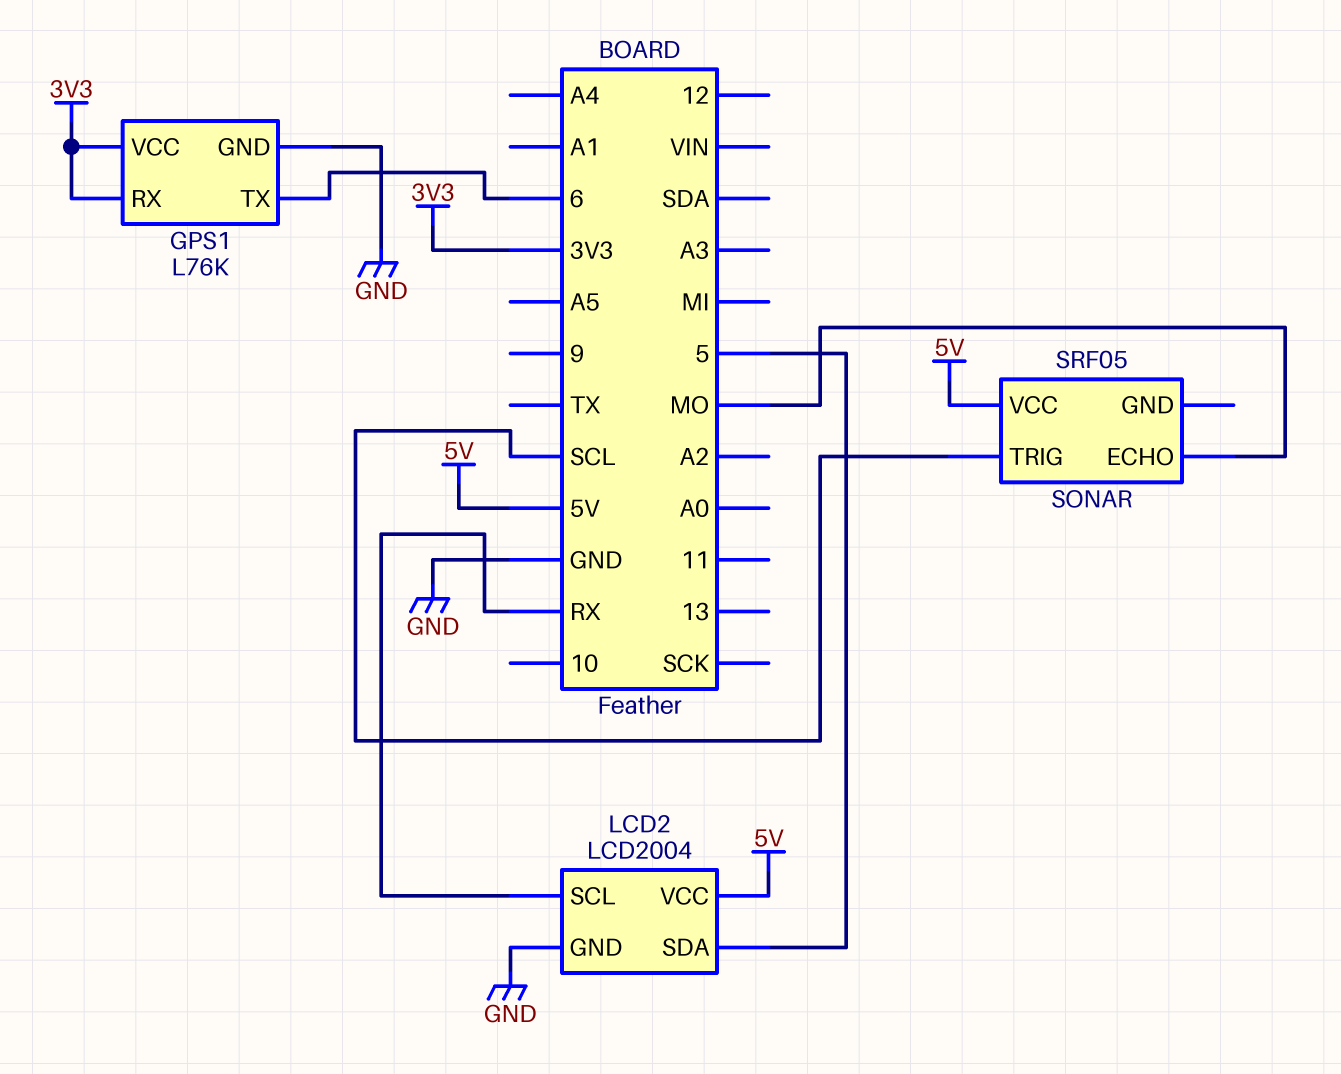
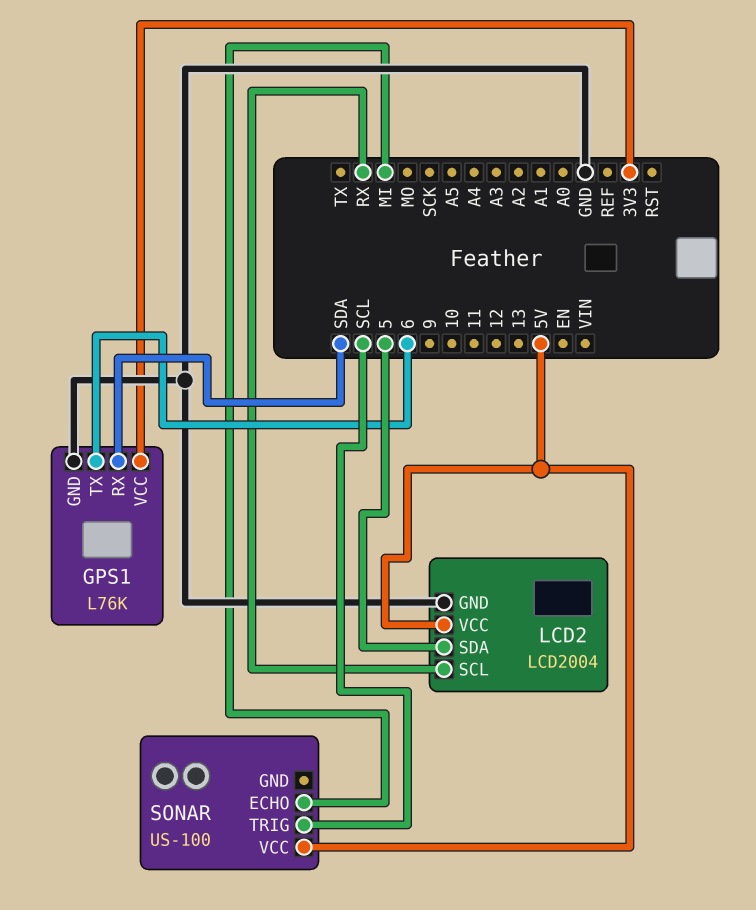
GPS1 pin RX: 3V3 -> SDA
SONAR: SRF05 -> US-100
SONAR pin ECHO: MO -> MI

